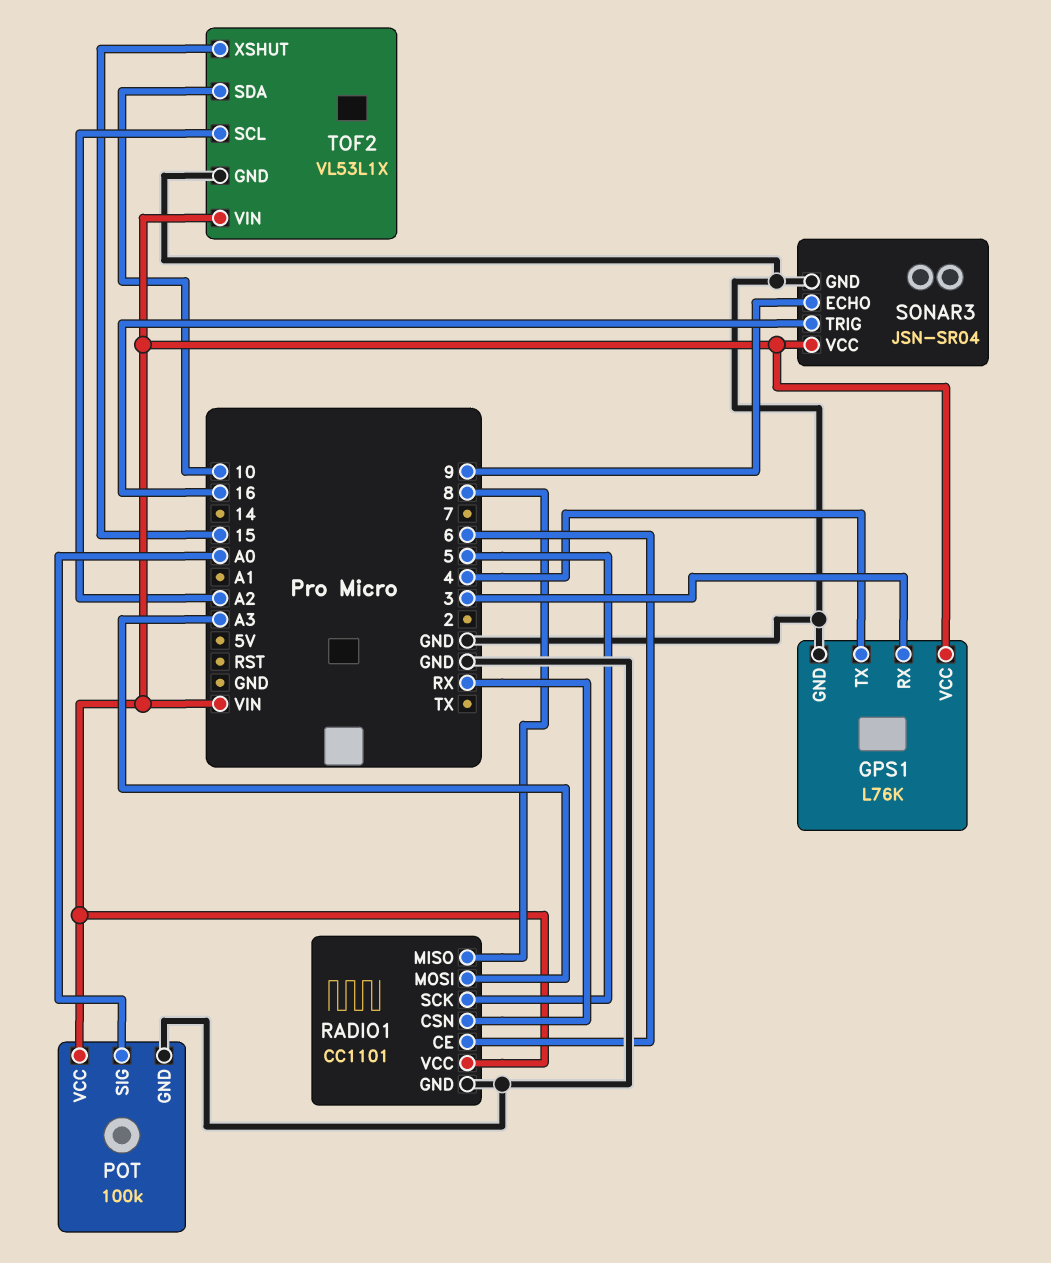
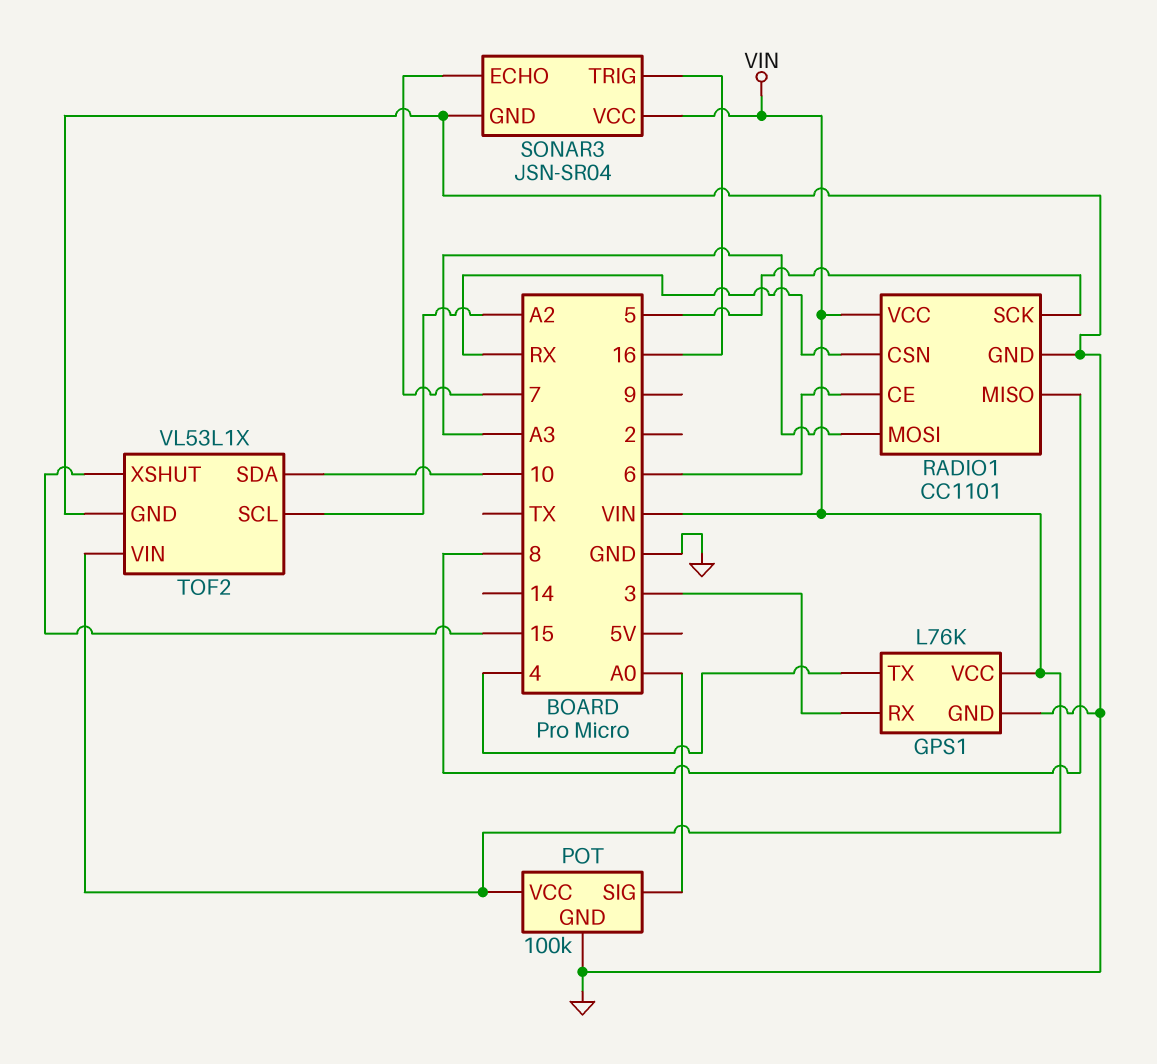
SONAR3 pin ECHO: 9 -> 7

